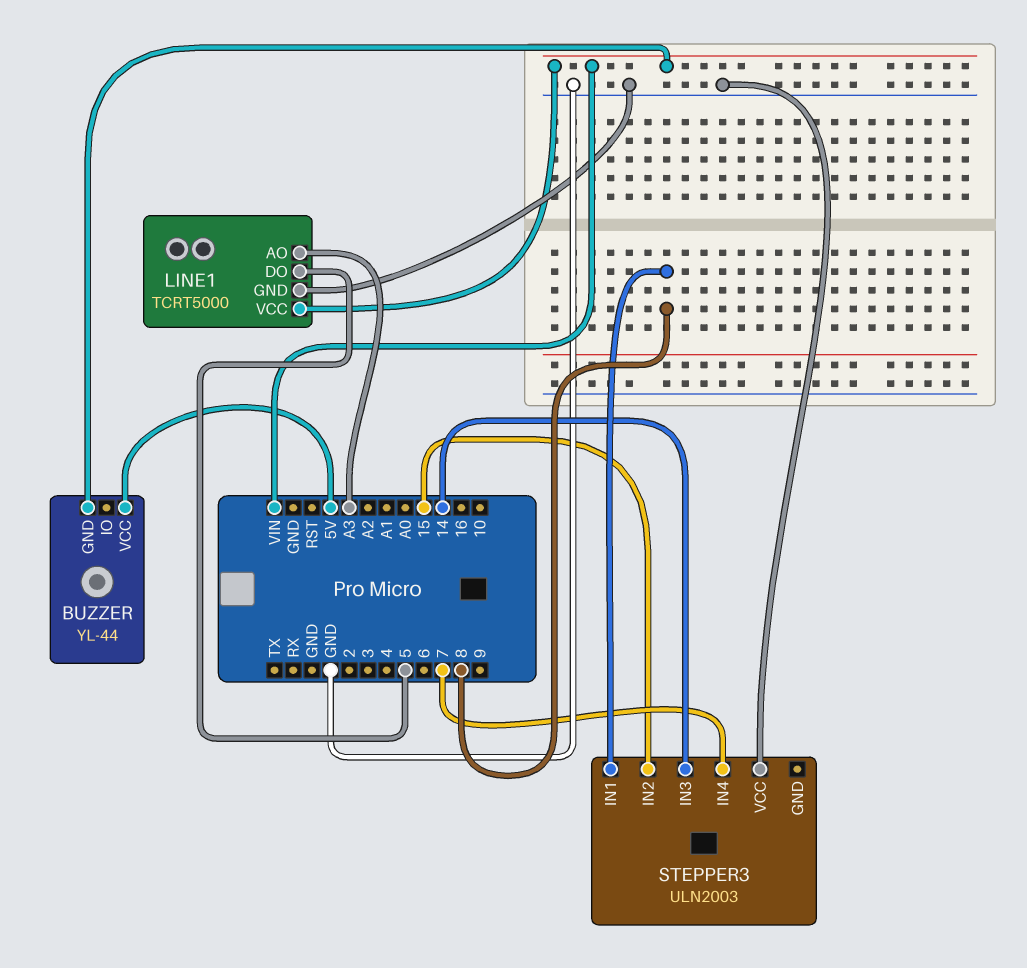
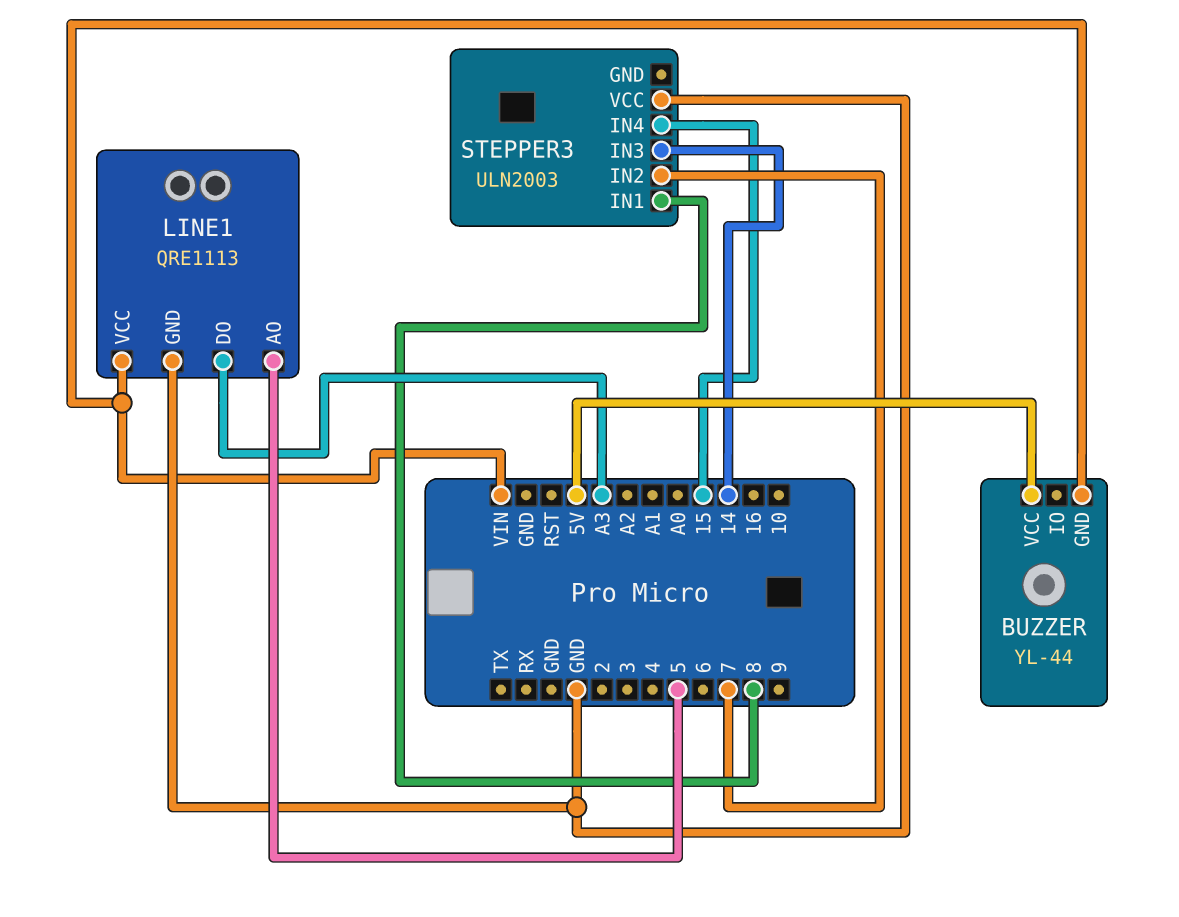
LINE1: TCRT5000 -> QRE1113
LINE1 pin AO: A3 -> 5
LINE1 pin DO: 5 -> A3
STEPPER3 pin IN2: 15 -> 7
STEPPER3 pin IN4: 7 -> 15

